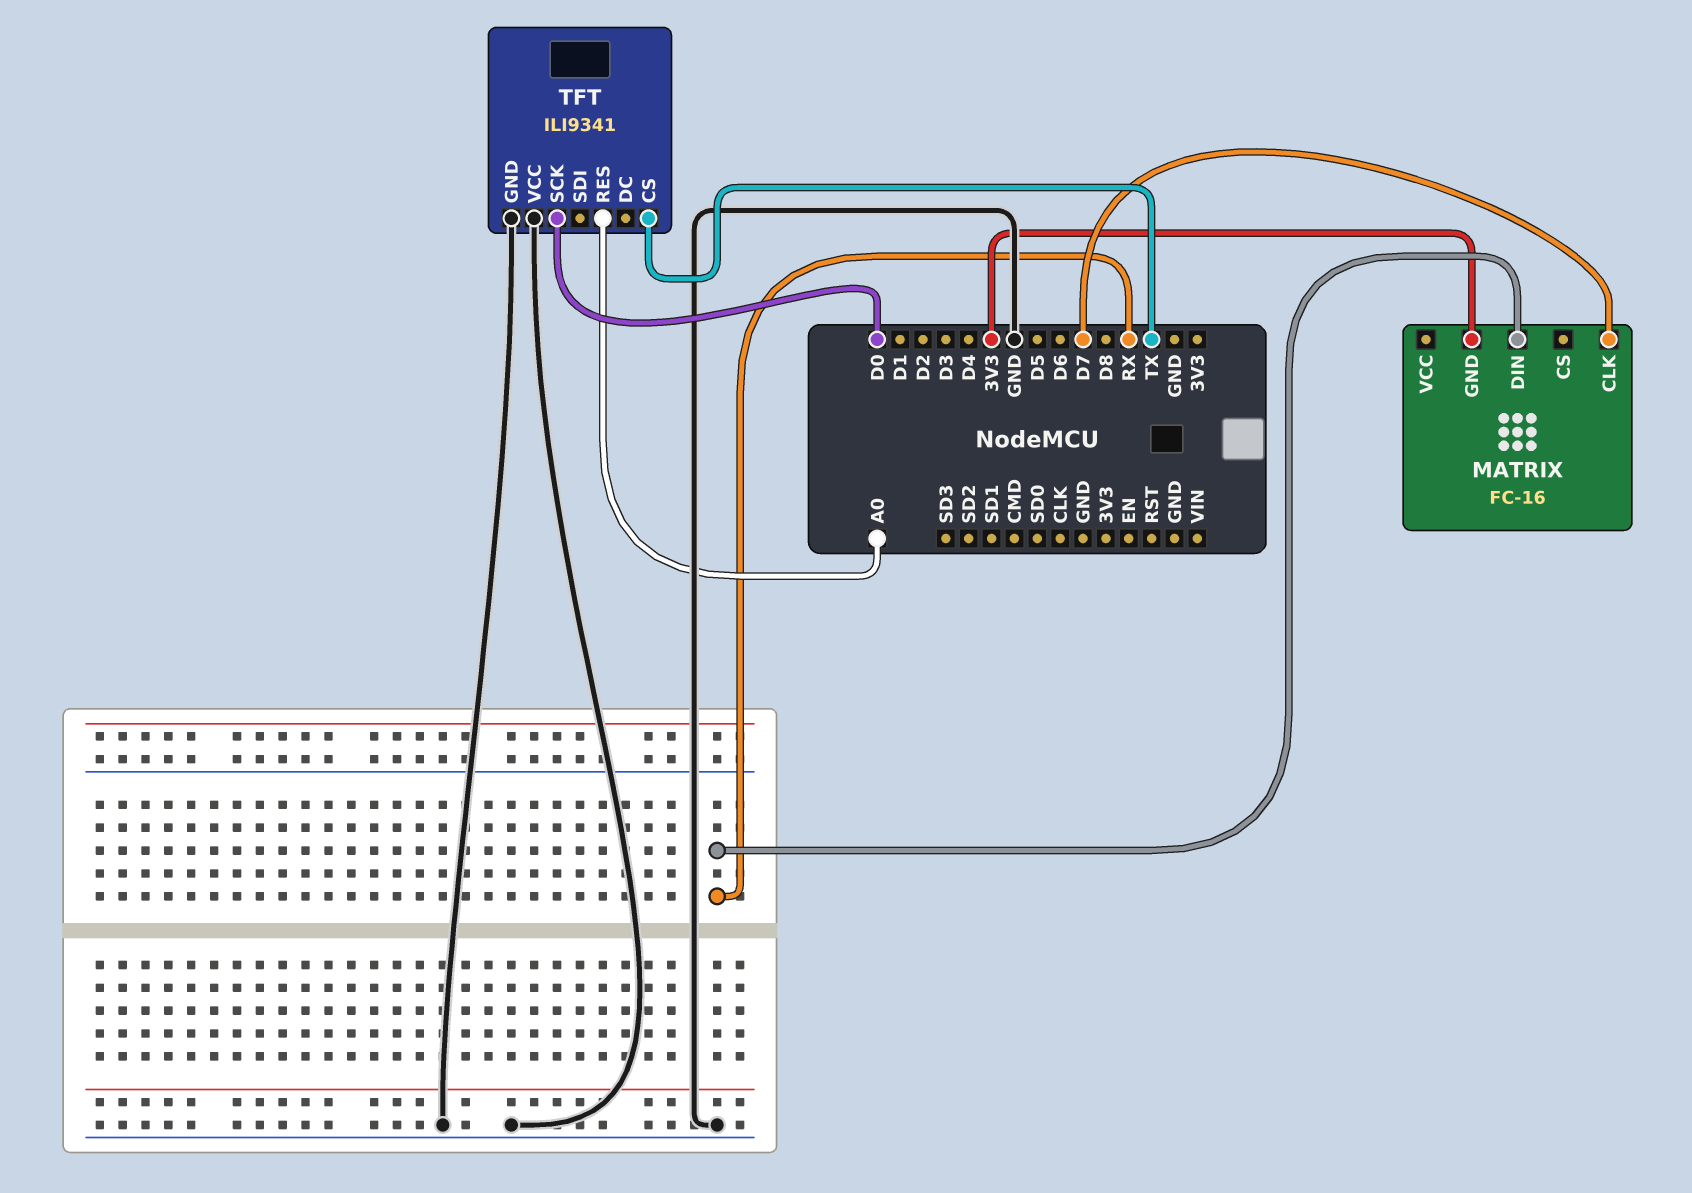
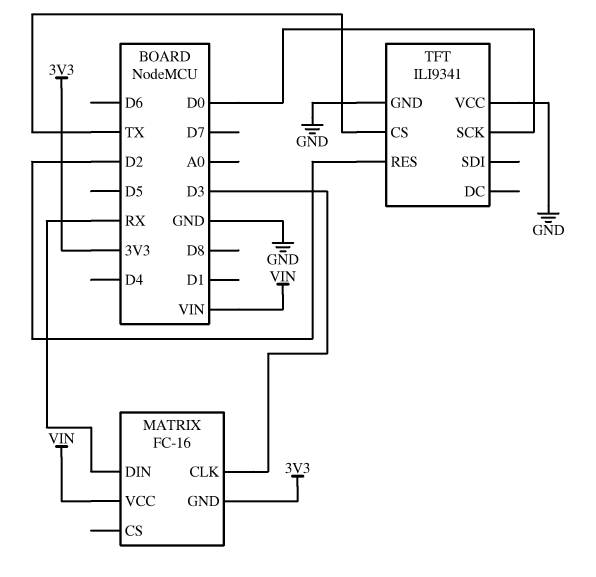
MATRIX pin CLK: D7 -> D3
MATRIX pin VCC: none -> VIN
TFT pin RES: A0 -> D2

